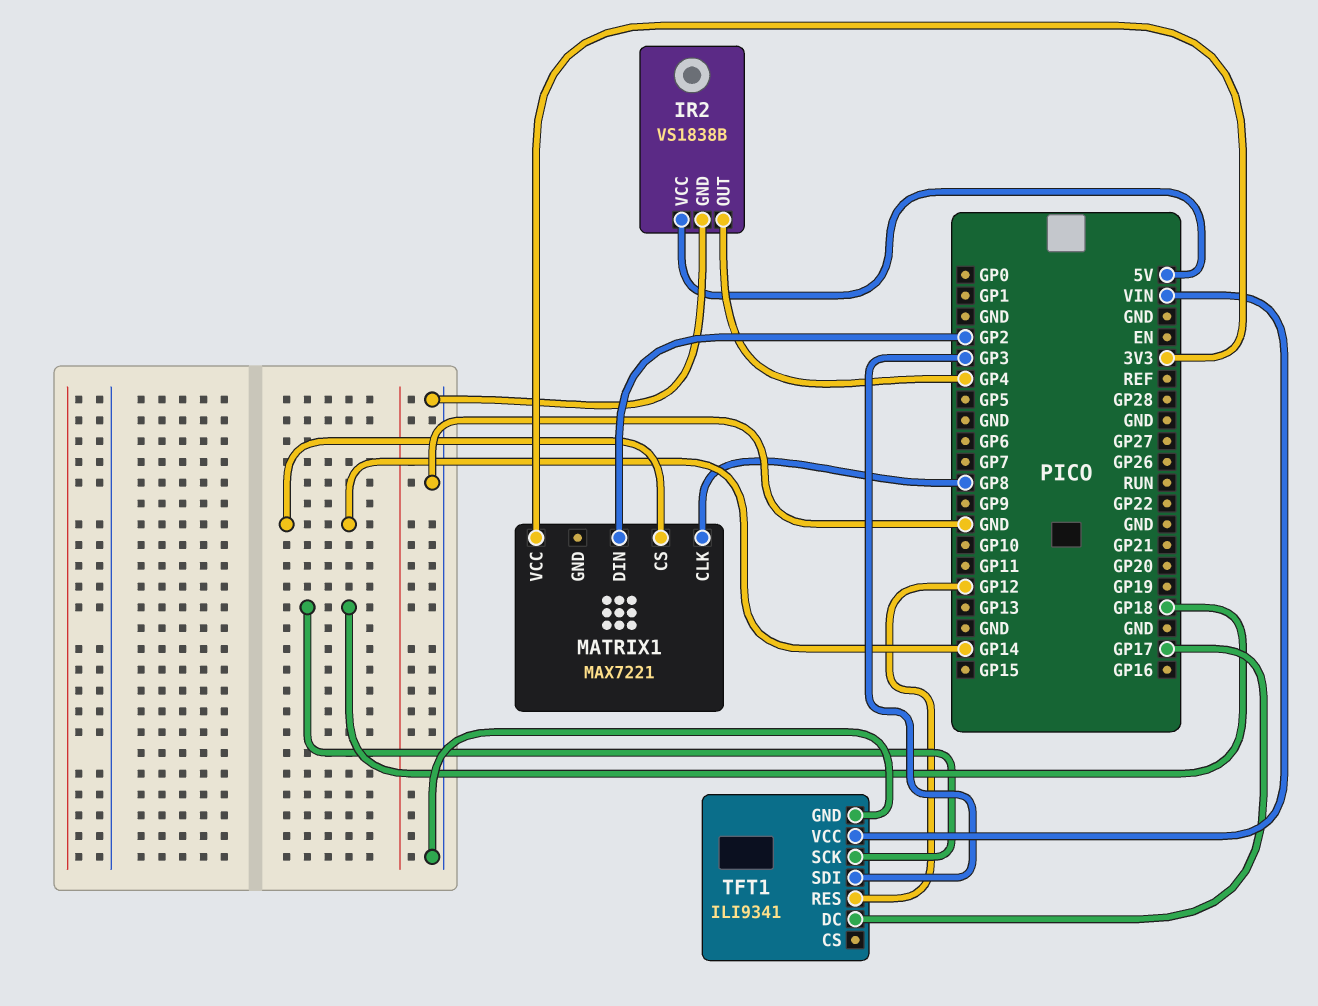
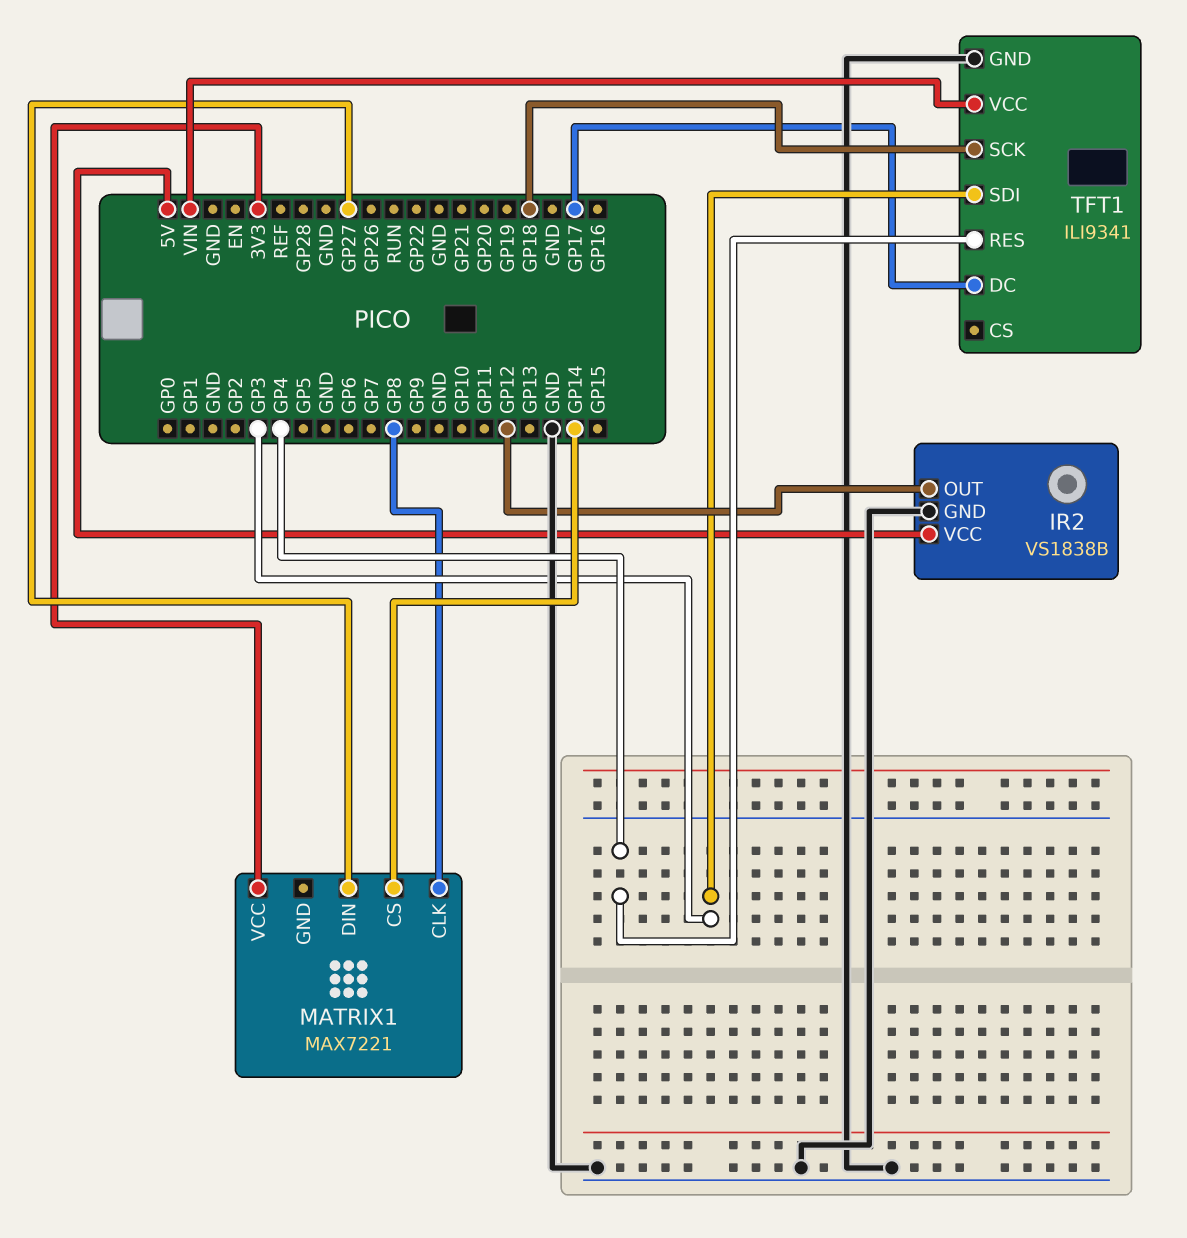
IR2 pin OUT: GP4 -> GP12
MATRIX1 pin DIN: GP2 -> GP27
TFT1 pin RES: GP12 -> GP4

